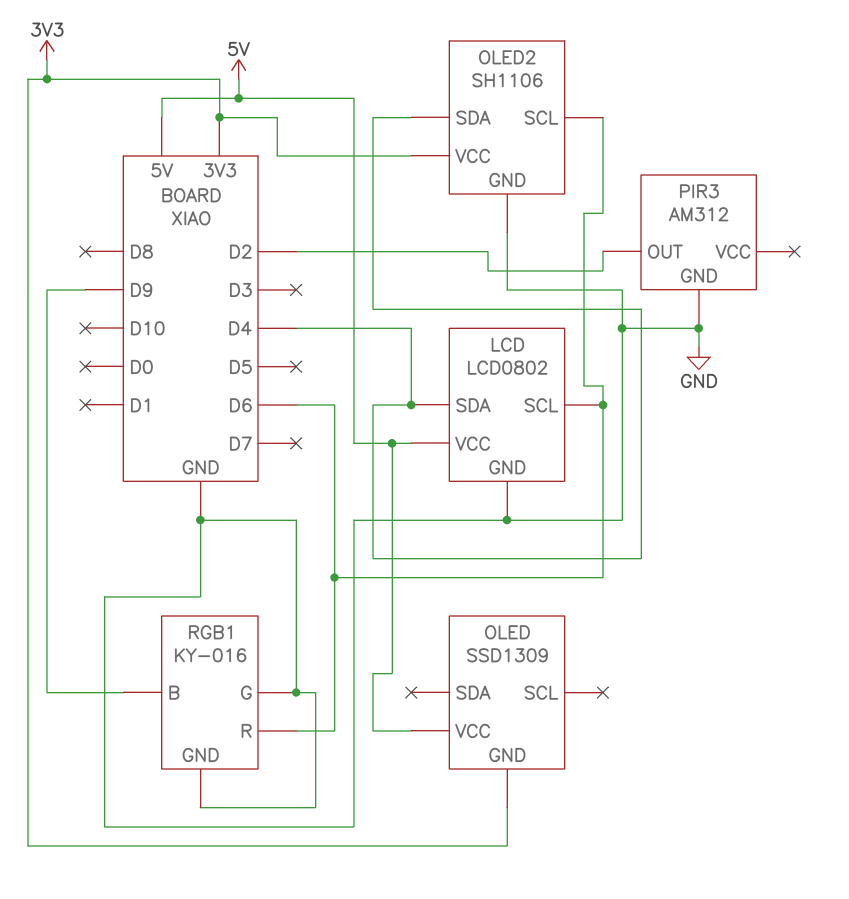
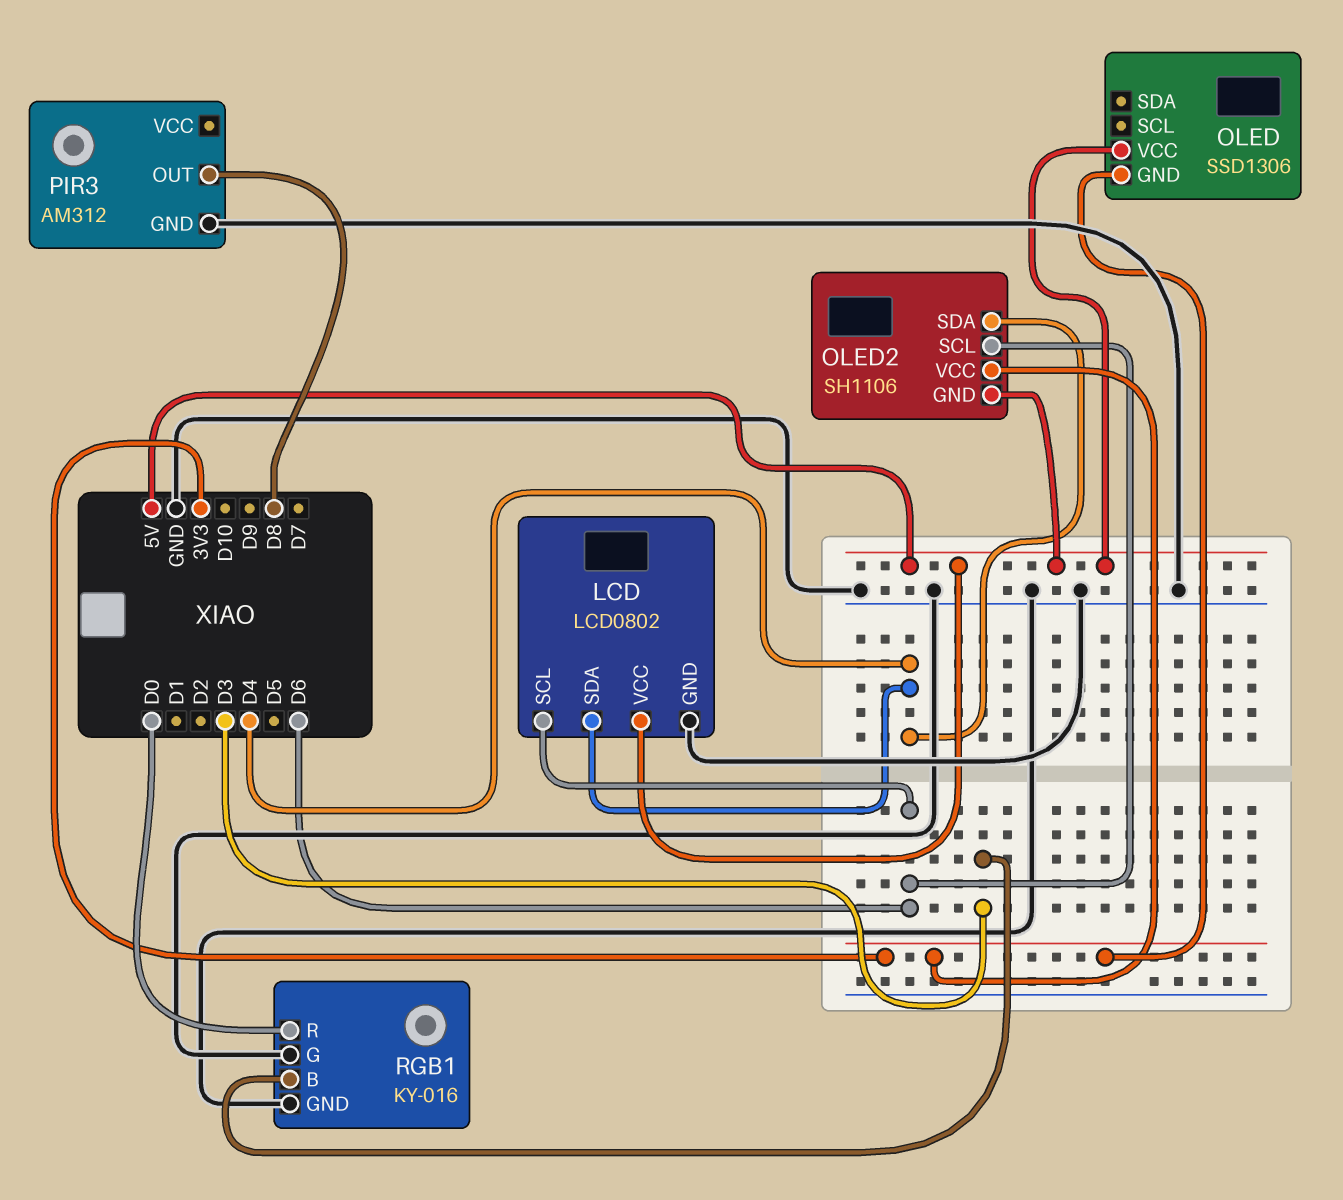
OLED: SSD1309 -> SSD1306
OLED2 pin GND: GND -> 5V
PIR3 pin OUT: D2 -> D8
RGB1 pin B: D9 -> D3
RGB1 pin R: D6 -> D0

